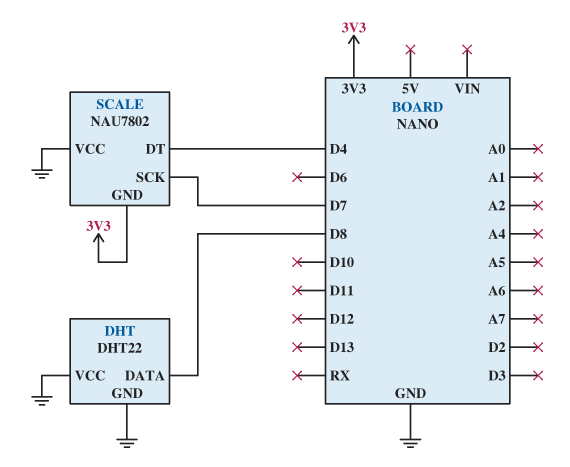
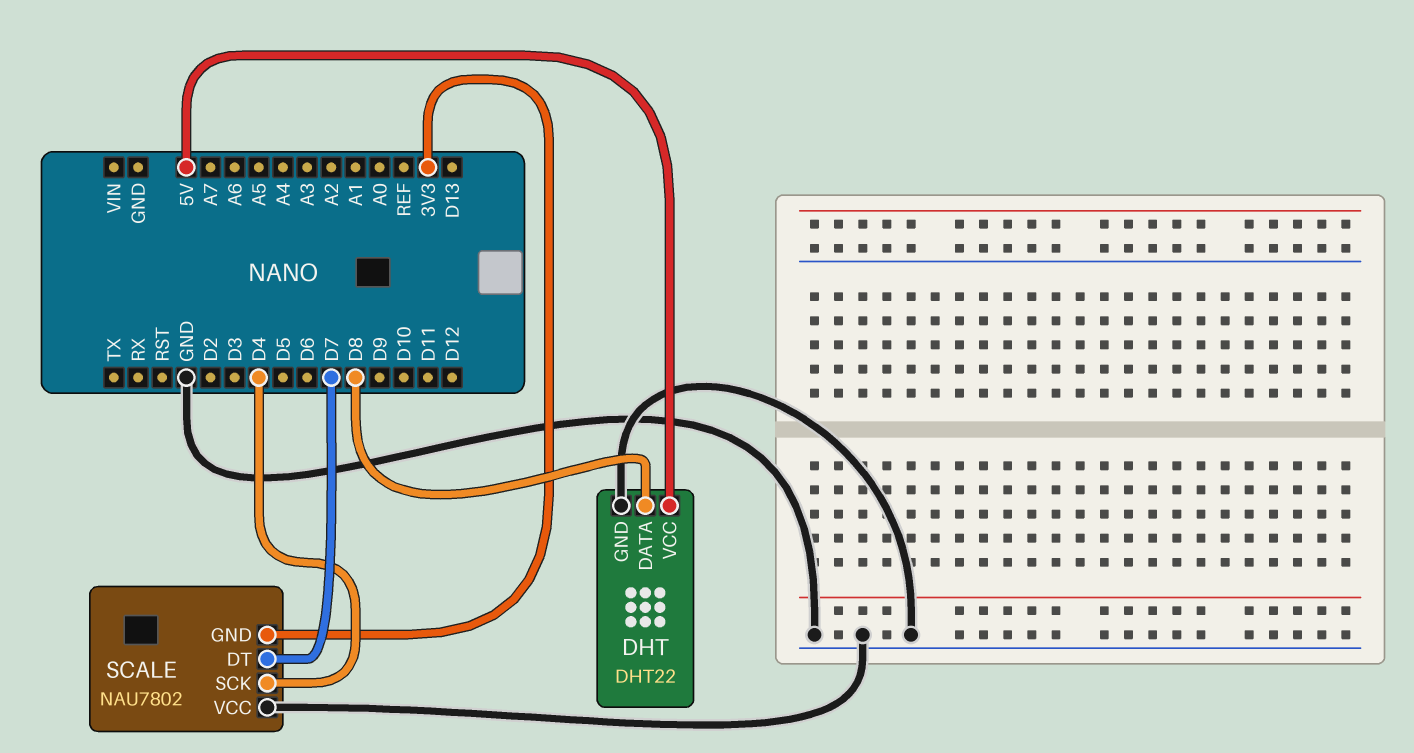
DHT pin VCC: GND -> 5V
SCALE pin DT: D4 -> D7
SCALE pin SCK: D7 -> D4

